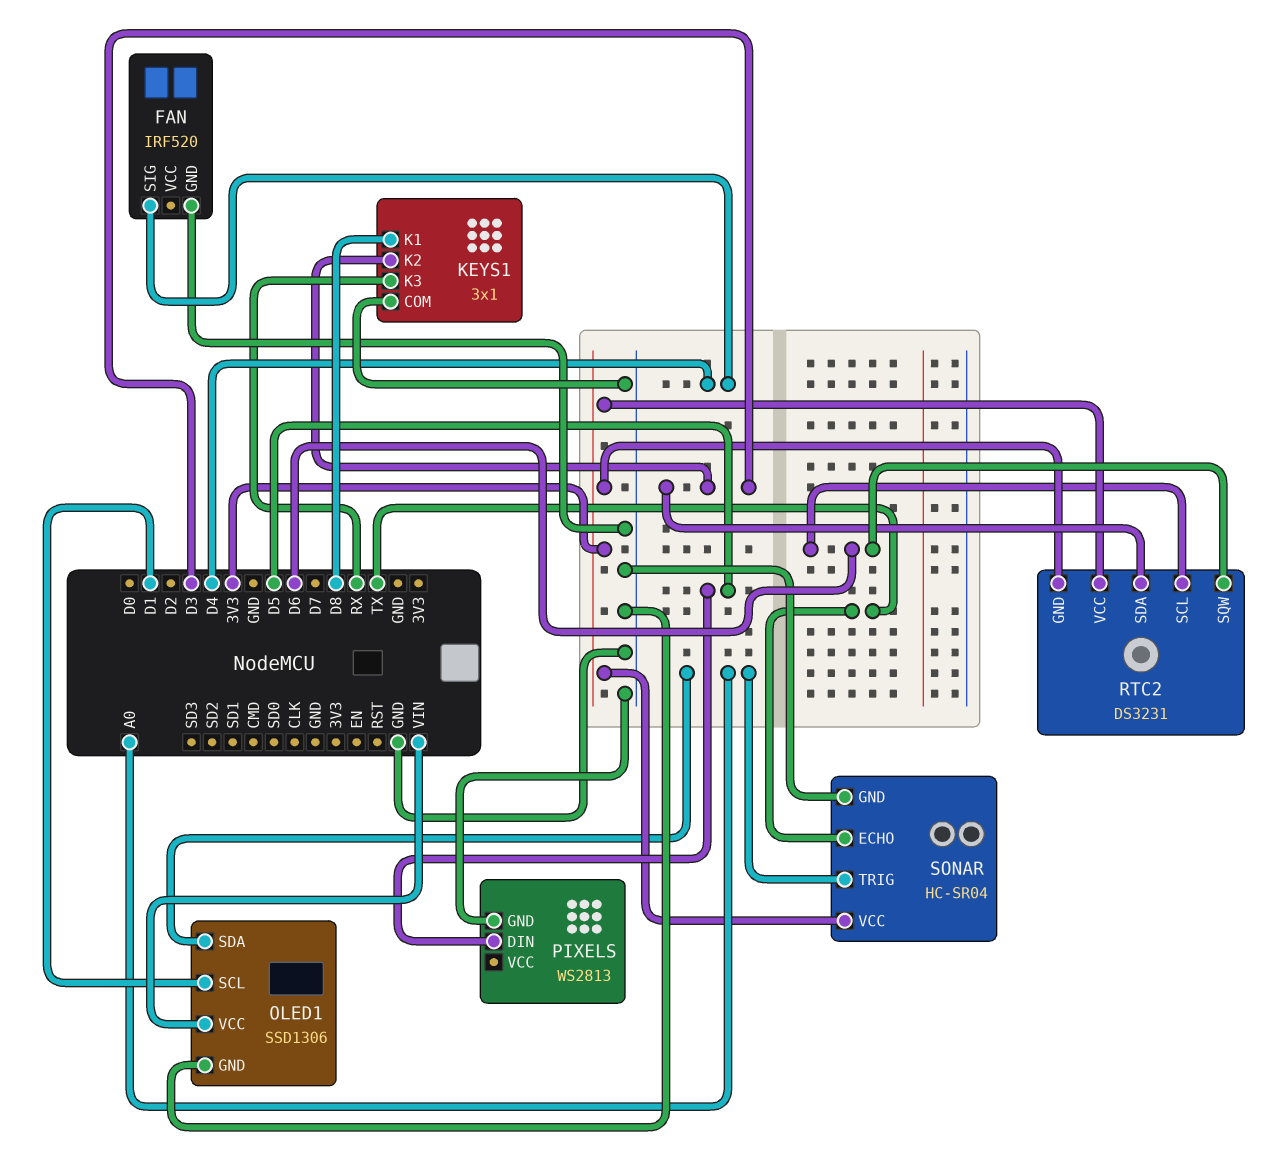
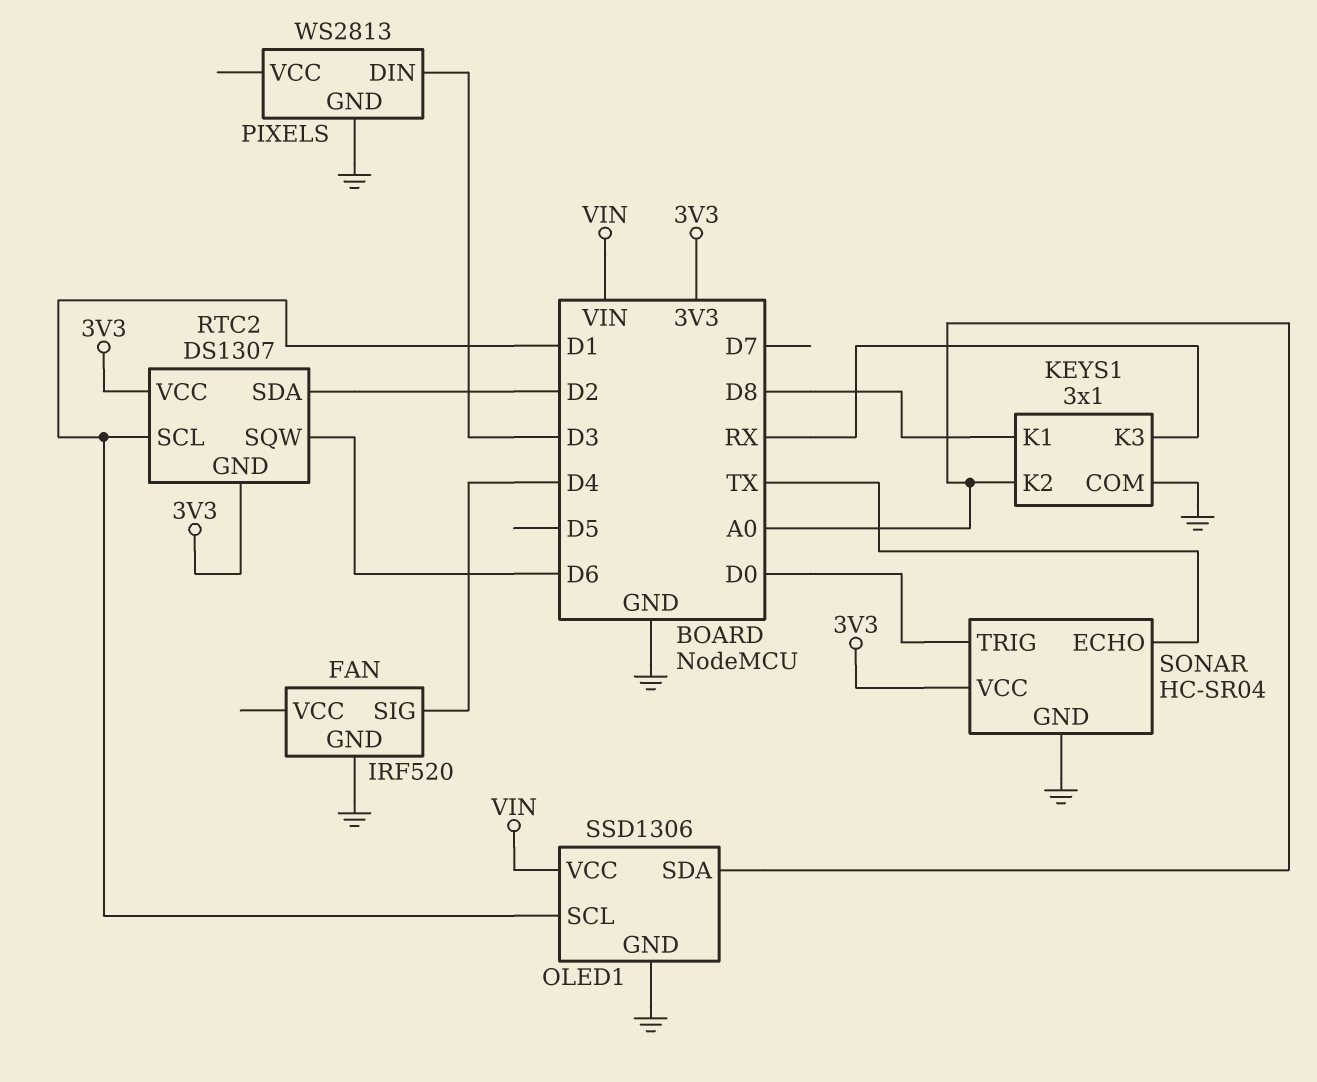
KEYS1 pin K2: D3 -> A0
PIXELS pin DIN: D5 -> D3
RTC2: DS3231 -> DS1307
RTC2 pin SCL: D6 -> D1
RTC2 pin SDA: D3 -> D2
SONAR pin TRIG: A0 -> D0

